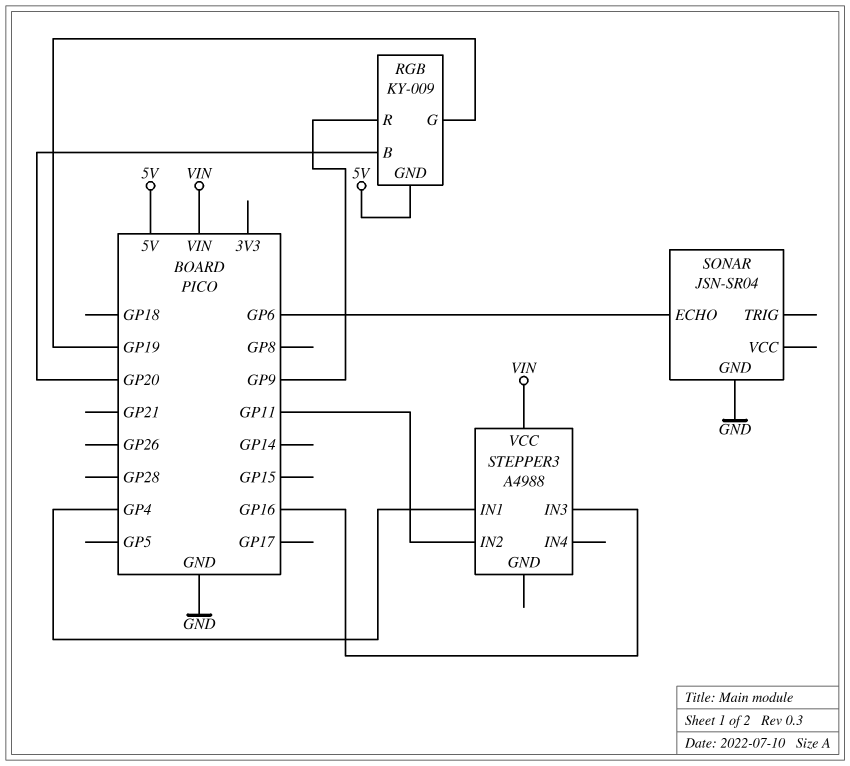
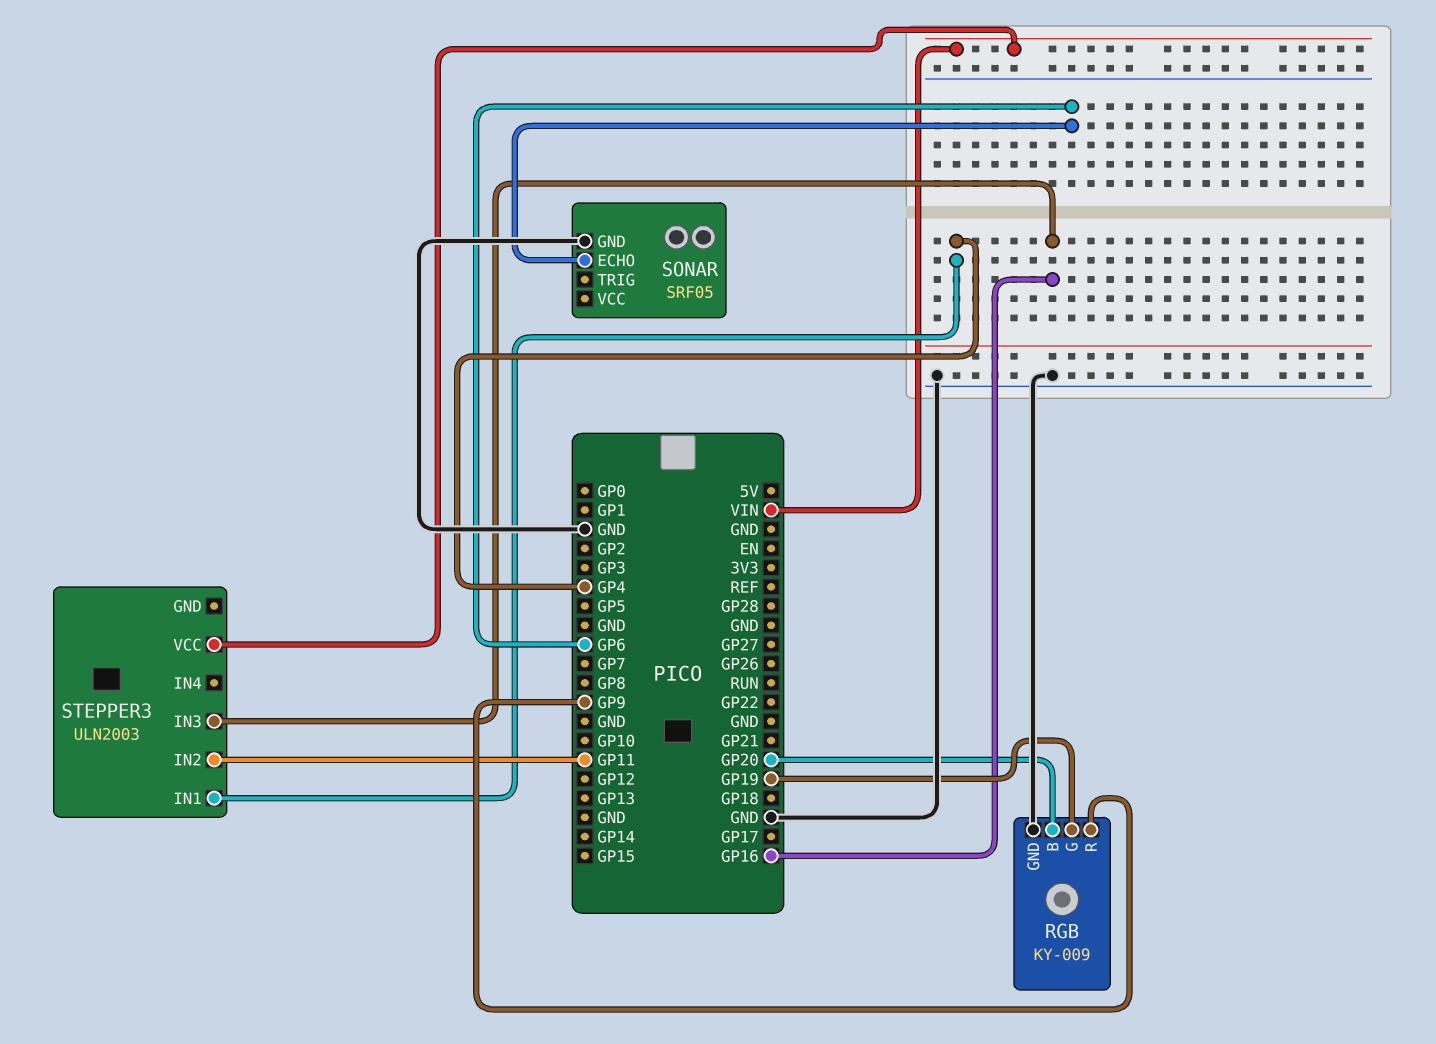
RGB pin GND: 5V -> GND
SONAR: JSN-SR04 -> SRF05
STEPPER3: A4988 -> ULN2003

